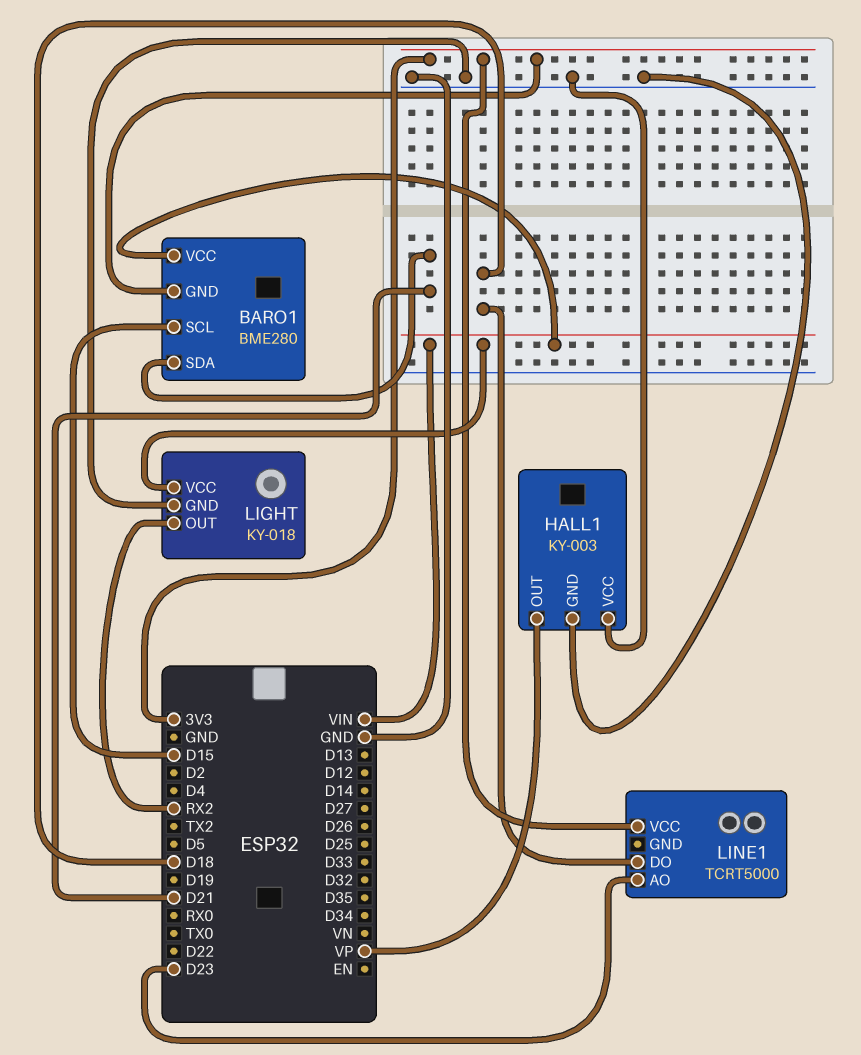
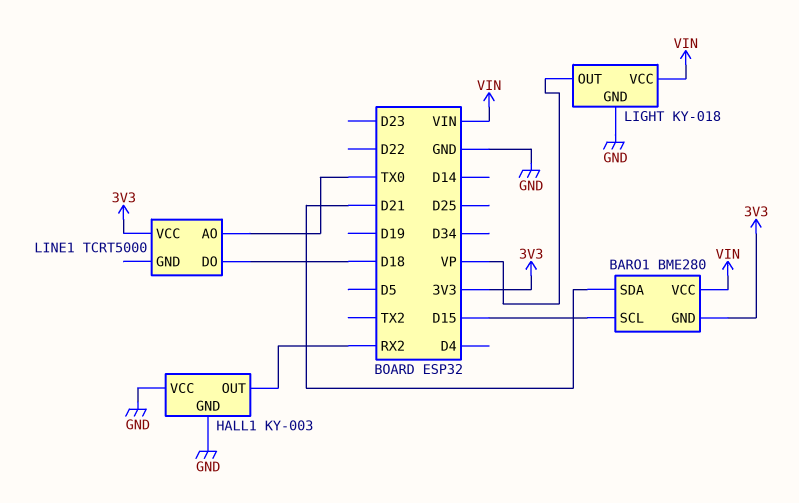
HALL1 pin OUT: VP -> RX2
LIGHT pin OUT: RX2 -> VP
LINE1 pin AO: D23 -> TX0

